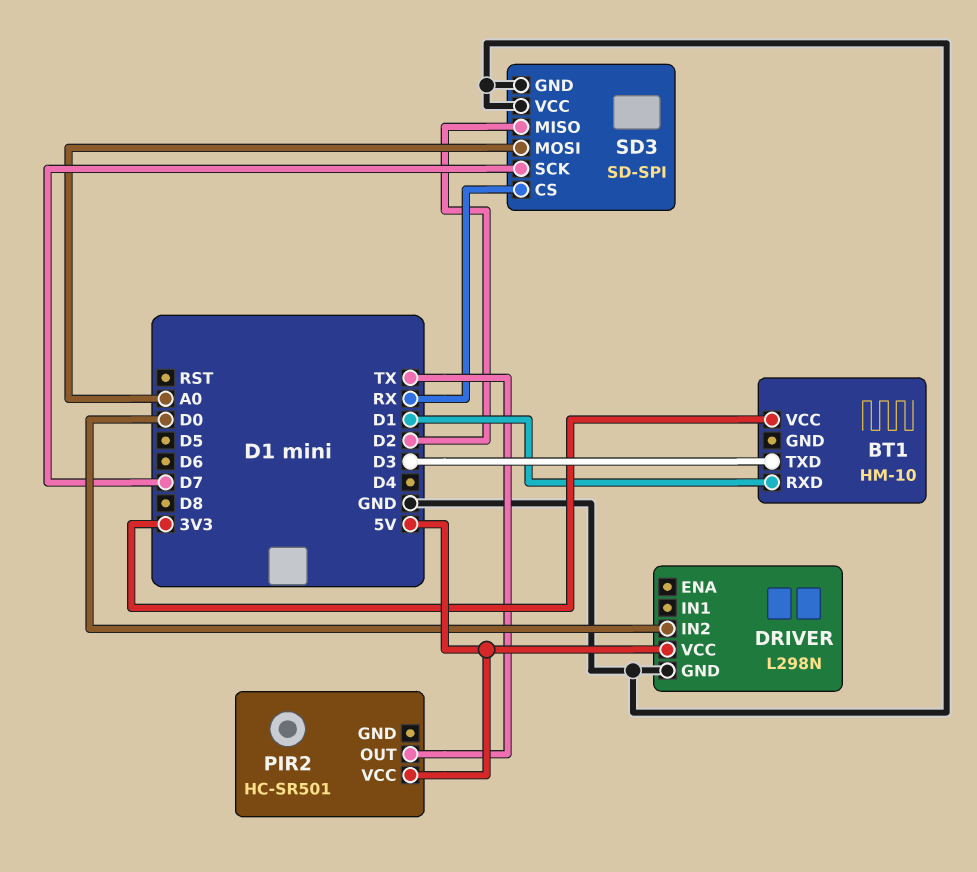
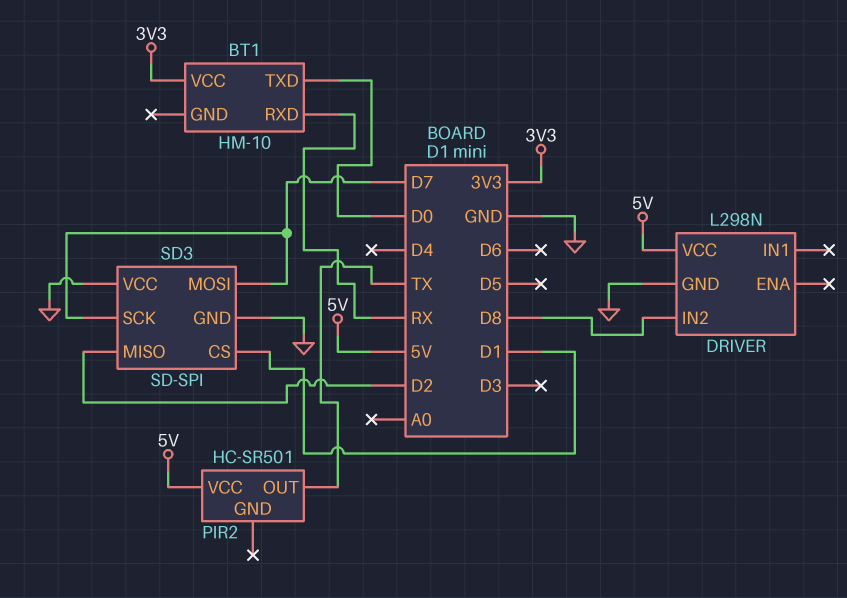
BT1 pin RXD: D1 -> RX
BT1 pin TXD: D3 -> D0
DRIVER pin IN2: D0 -> D8
SD3 pin CS: RX -> D1
SD3 pin MOSI: A0 -> D7

